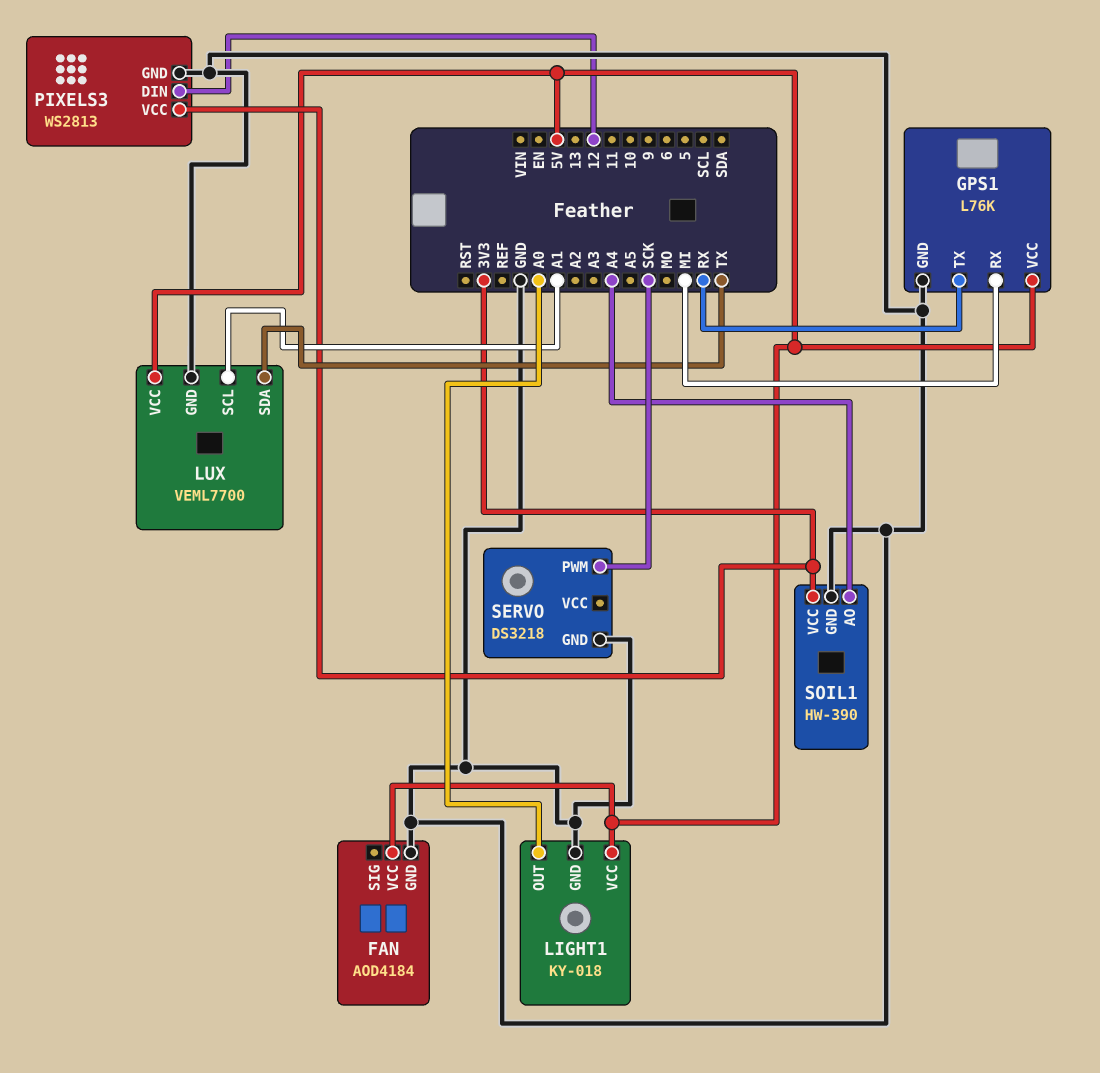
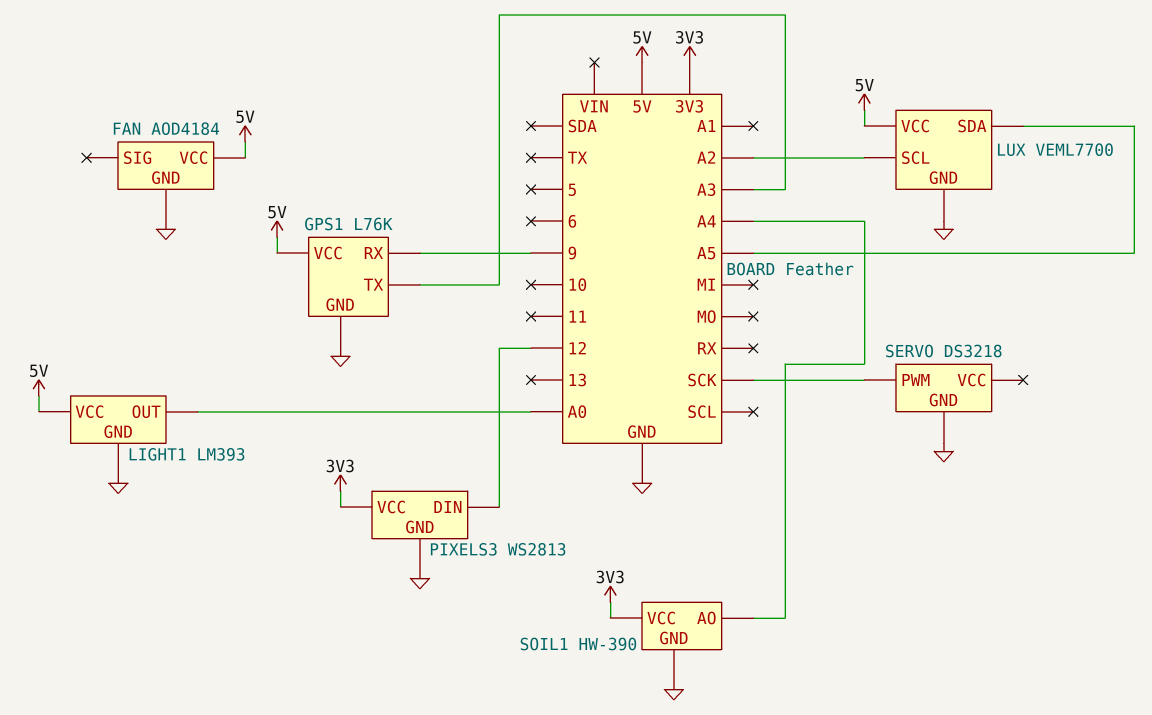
GPS1 pin RX: MI -> 9
GPS1 pin TX: RX -> A3
LIGHT1: KY-018 -> LM393
LUX pin SCL: A1 -> A2
LUX pin SDA: TX -> A5

